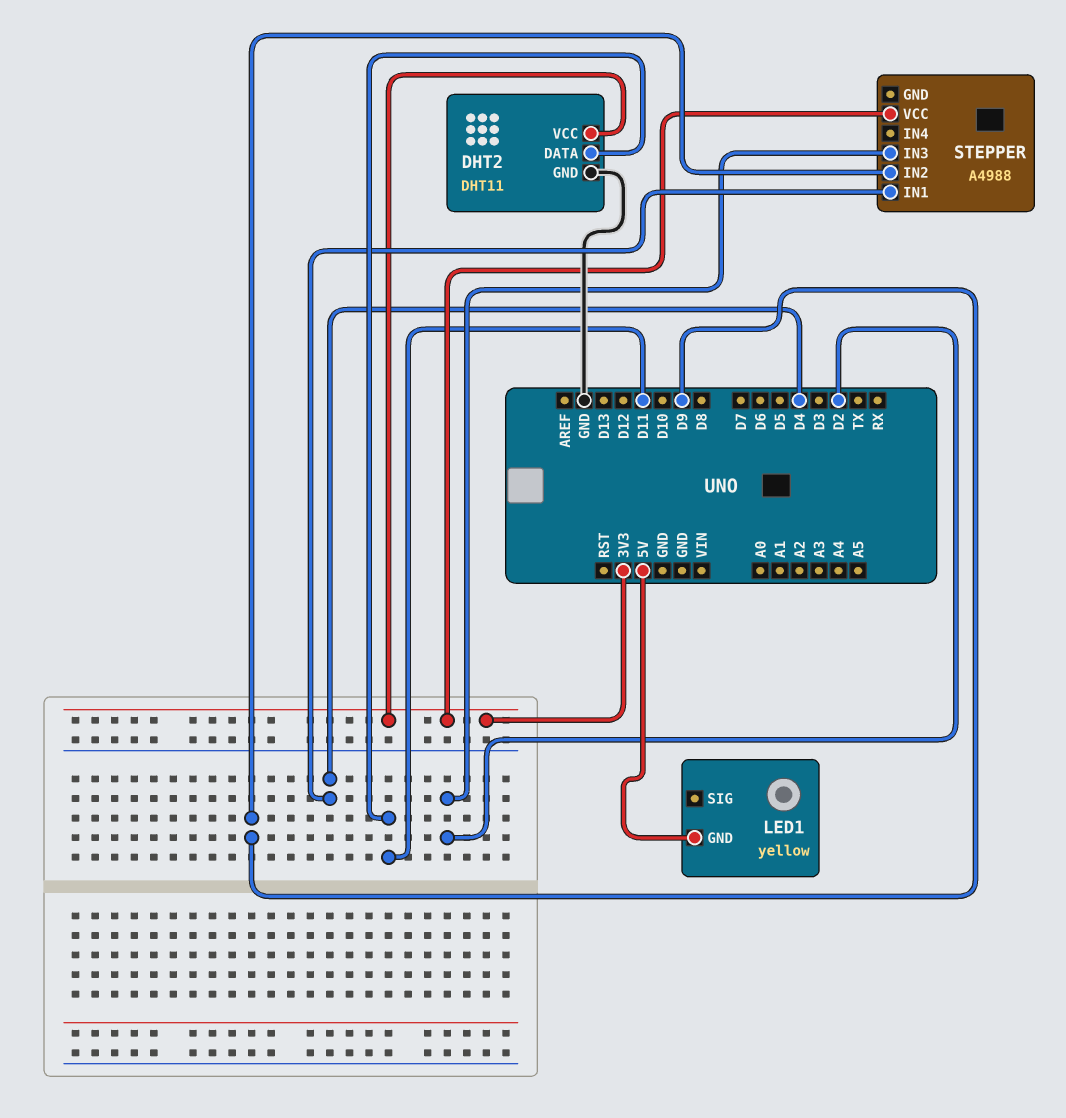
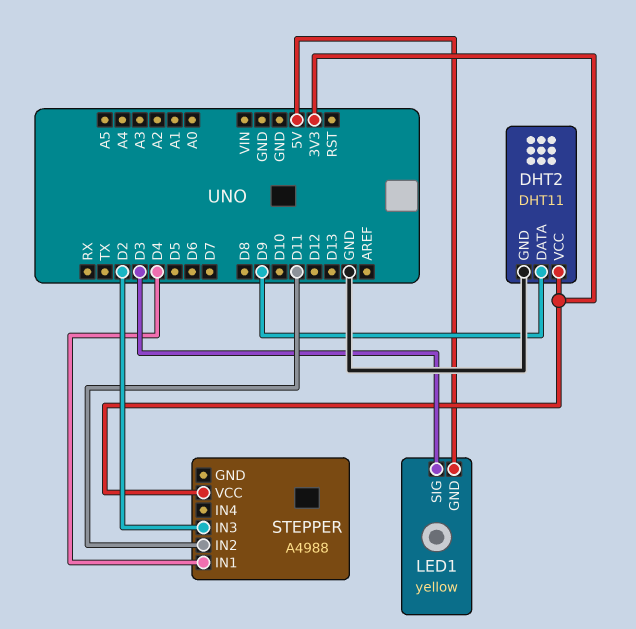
DHT2 pin DATA: D11 -> D9
LED1 pin SIG: none -> D3
STEPPER pin IN2: D9 -> D11

